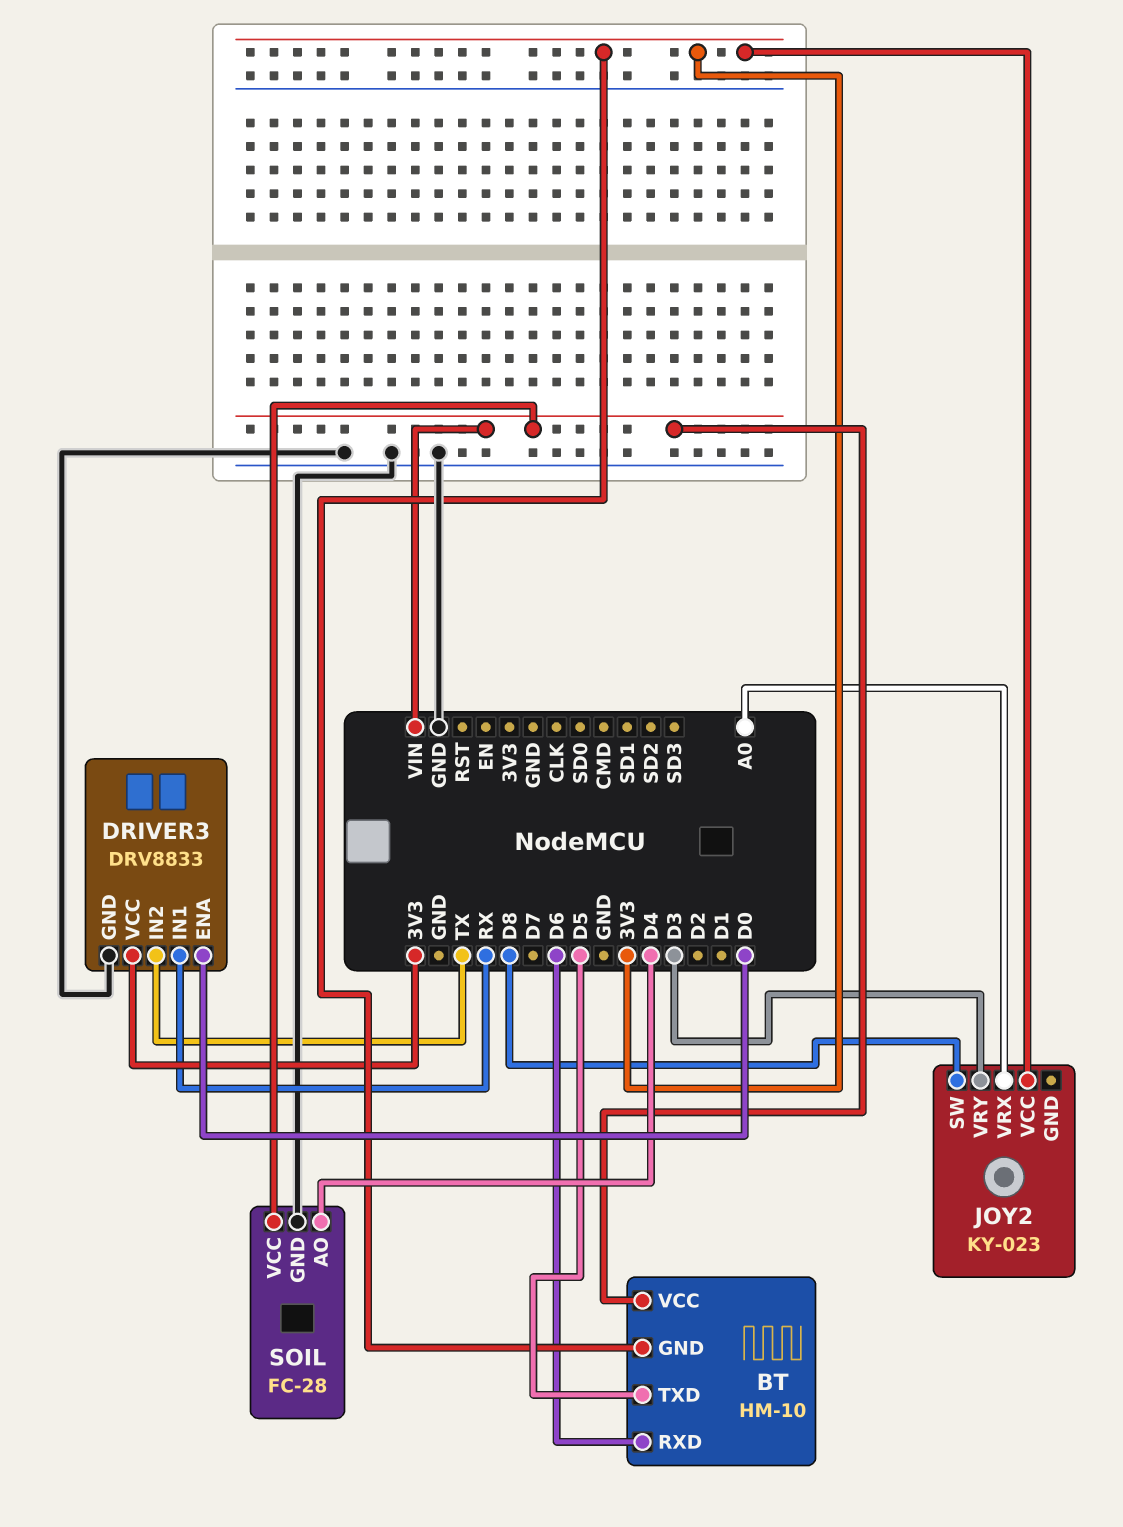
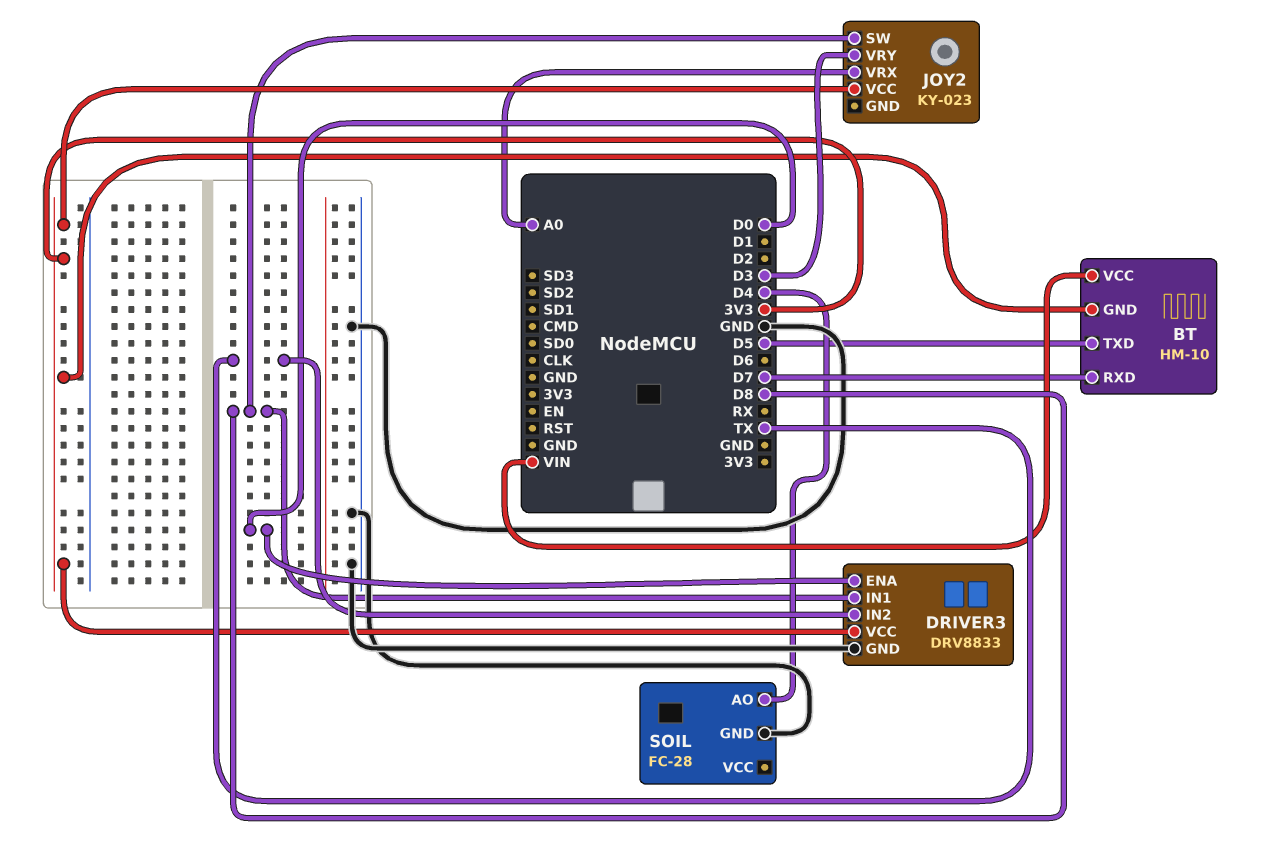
BT pin RXD: D6 -> D7
DRIVER3 pin IN1: RX -> D8
SOIL pin VCC: VIN -> none

